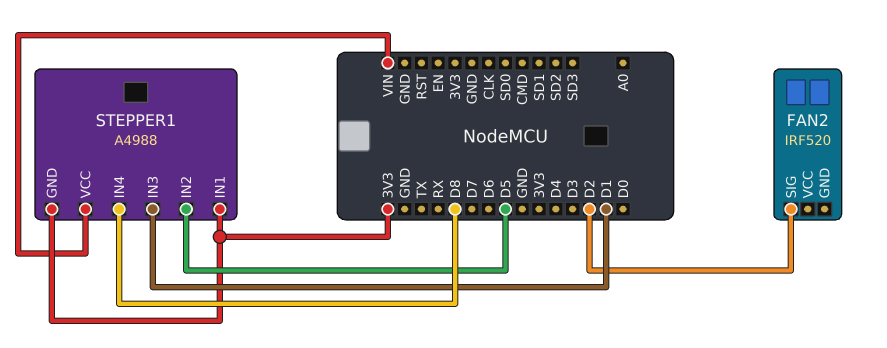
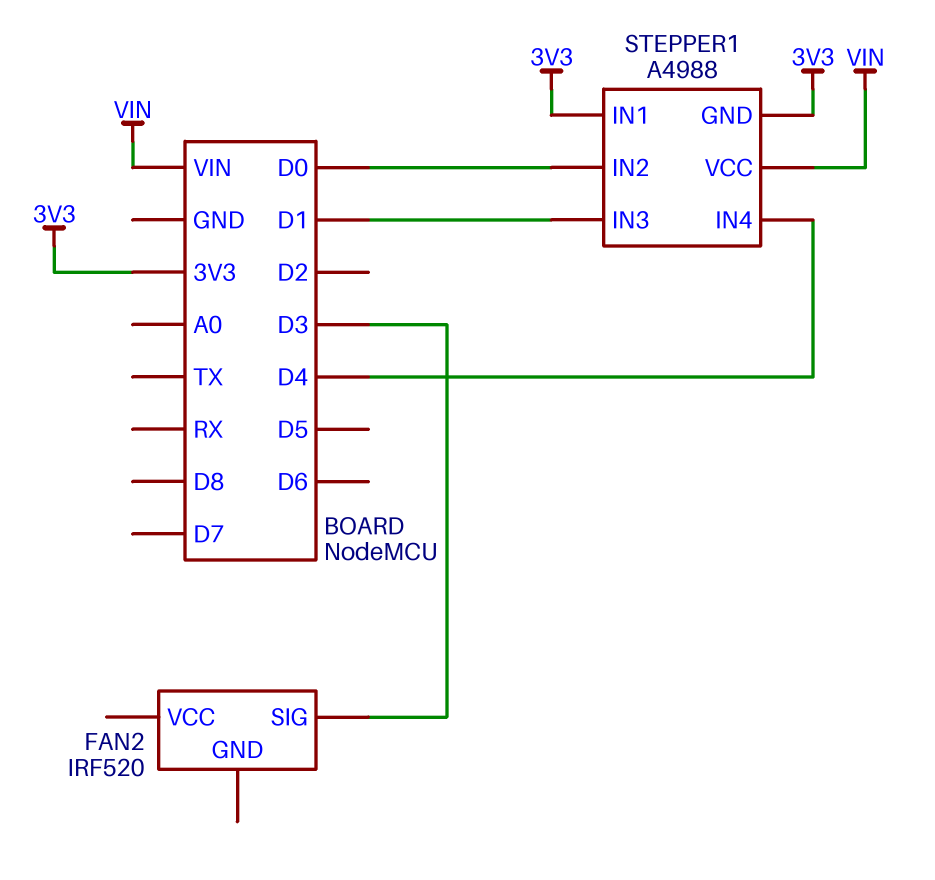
FAN2 pin SIG: D2 -> D3
STEPPER1 pin IN2: D5 -> D0
STEPPER1 pin IN4: D8 -> D4

